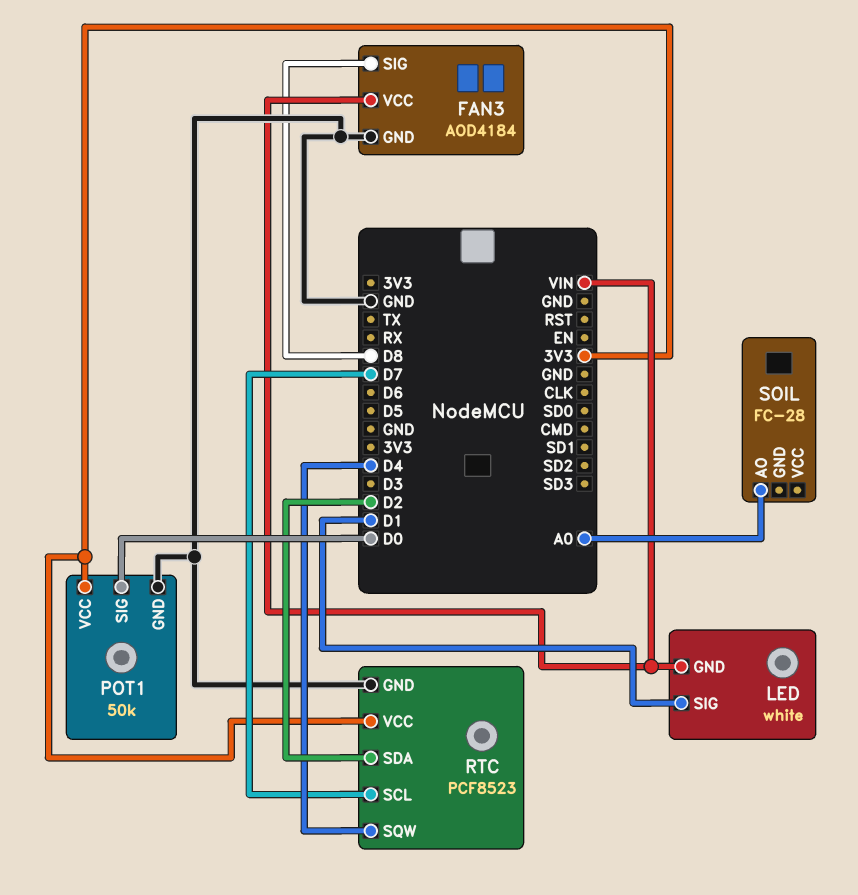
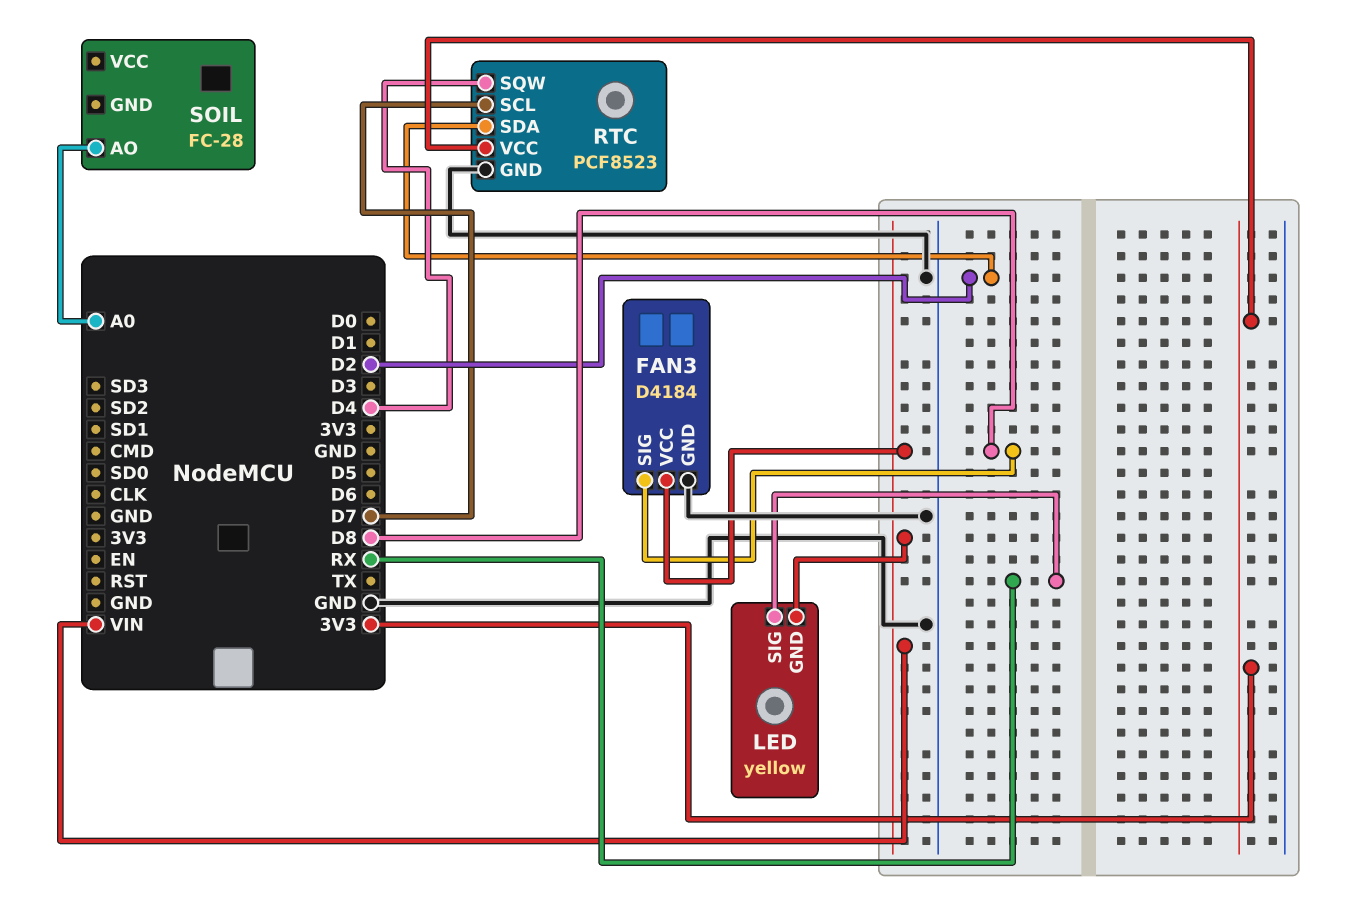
FAN3: AOD4184 -> D4184
LED: white -> yellow
LED pin SIG: D1 -> RX
POT1: 50k -> none
POT1 pin GND: GND -> none
POT1 pin SIG: D0 -> none
POT1 pin VCC: 3V3 -> none

